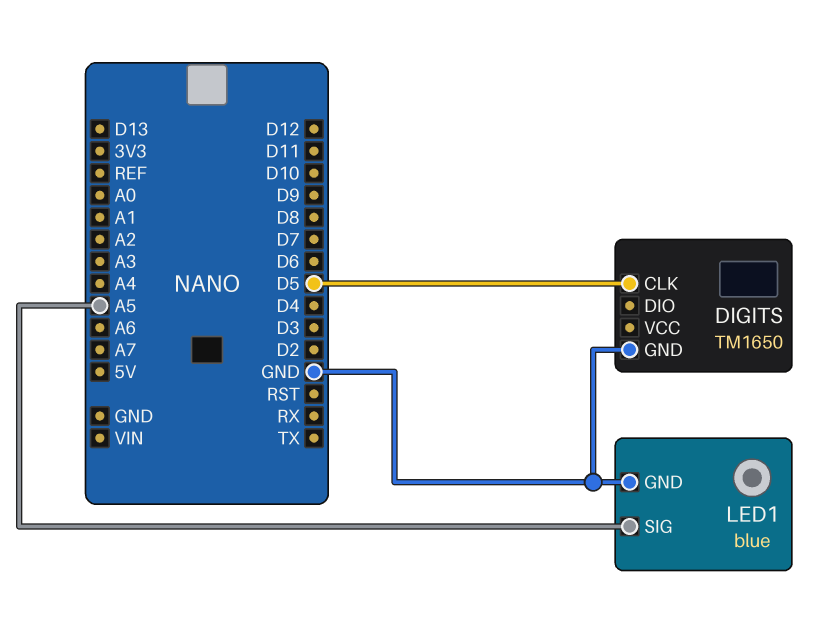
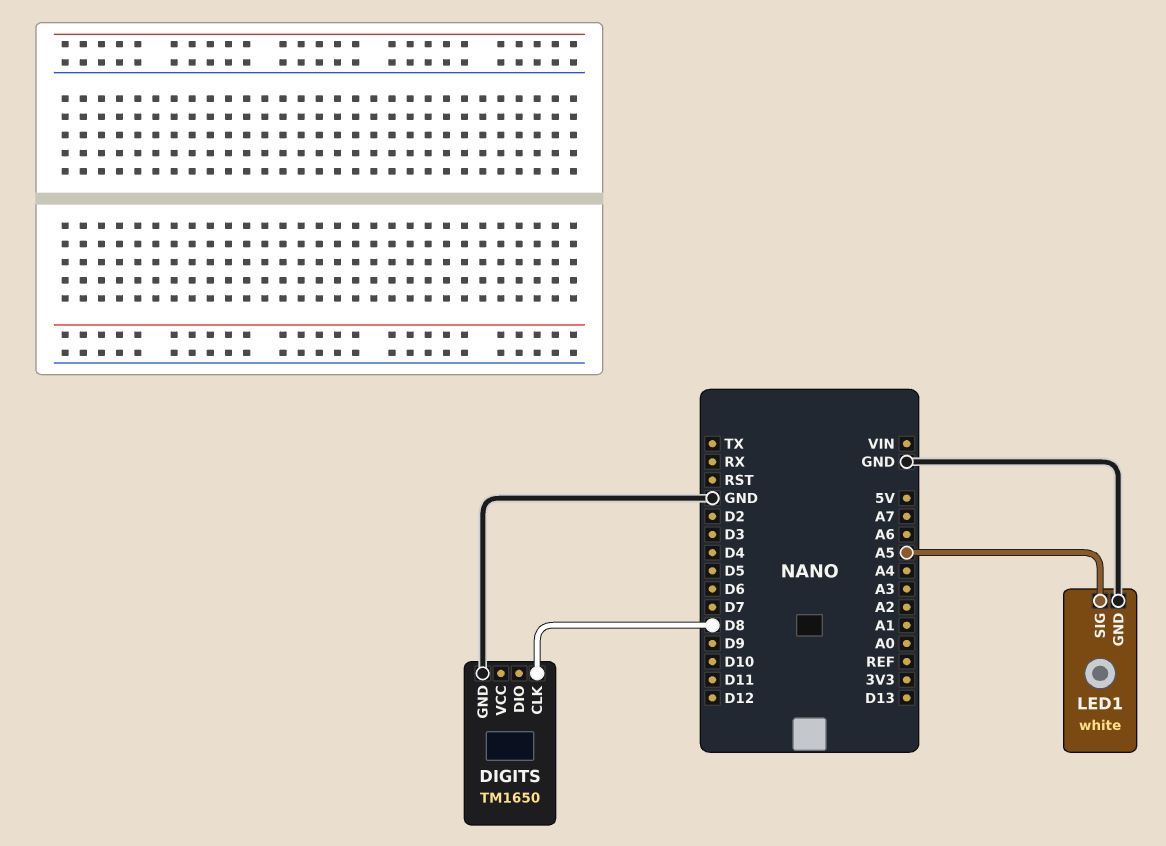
DIGITS pin CLK: D5 -> D8
LED1: blue -> white

